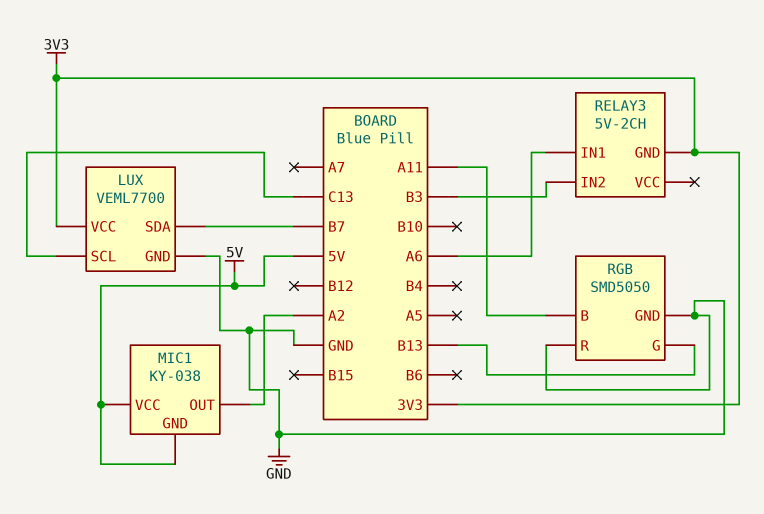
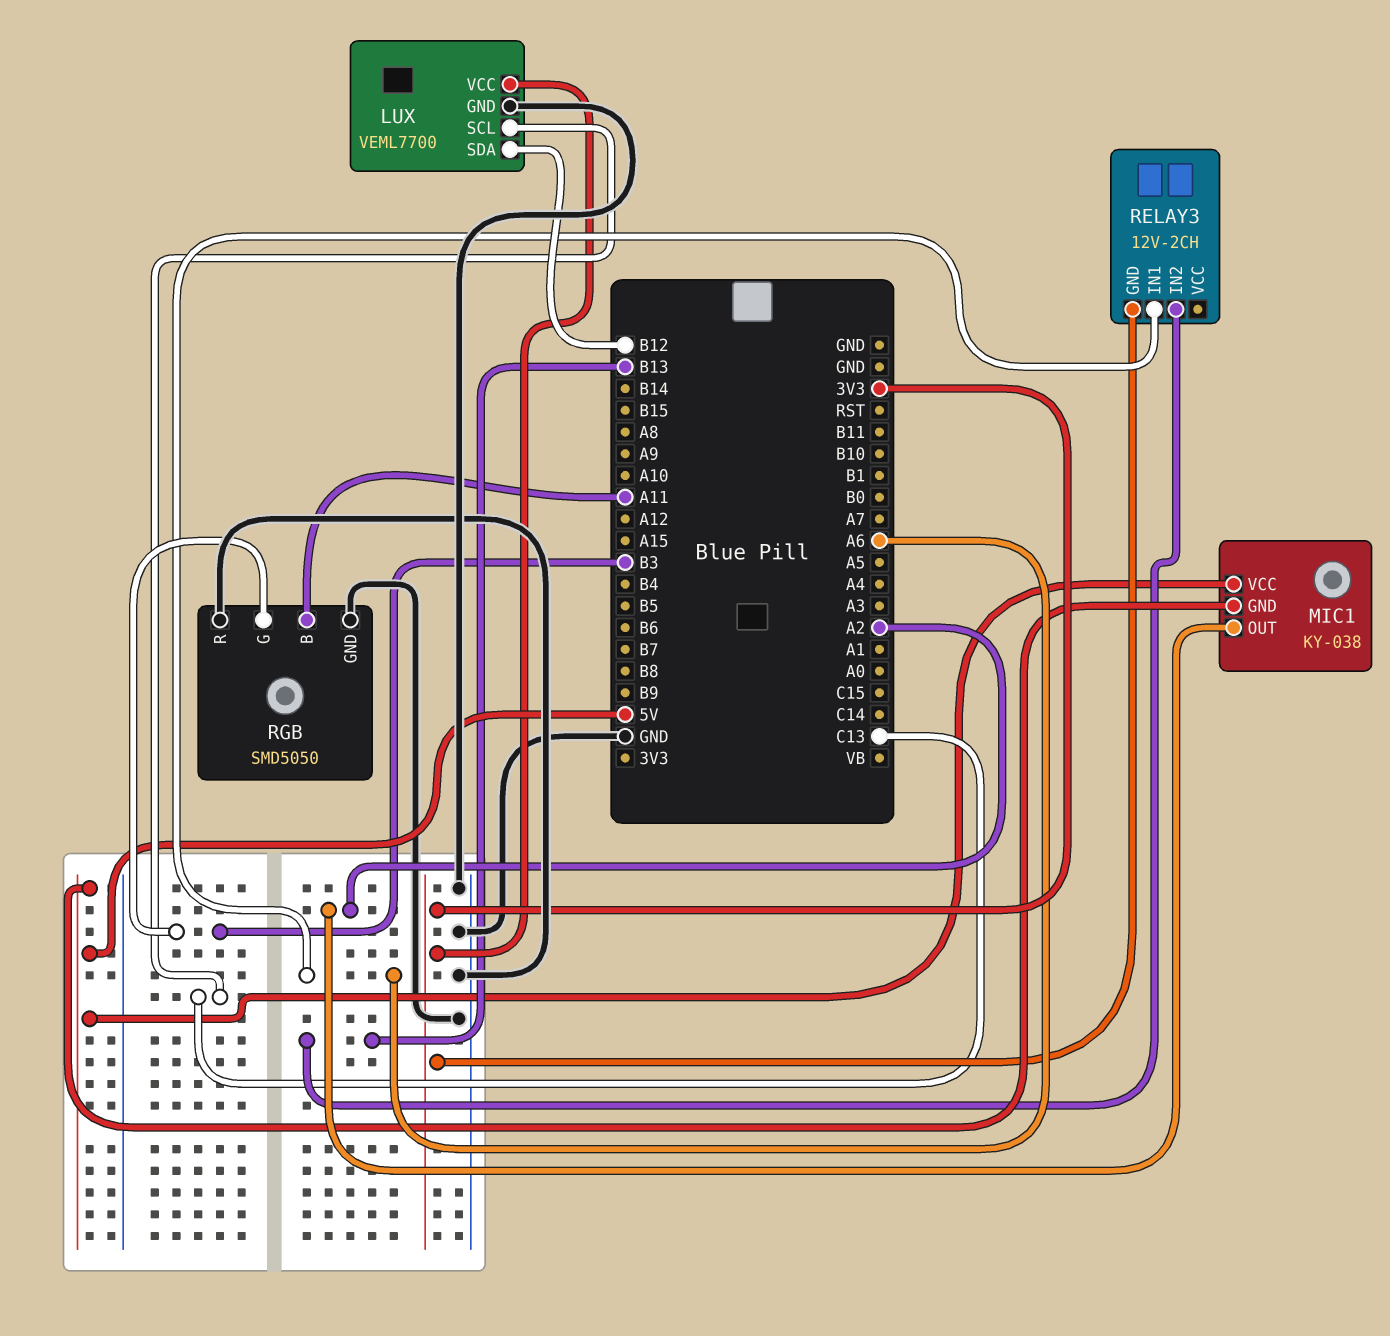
LUX pin SDA: B7 -> B12
RELAY3: 5V-2CH -> 12V-2CH
RELAY3 pin IN2: B3 -> B13
RGB pin G: B13 -> B3

